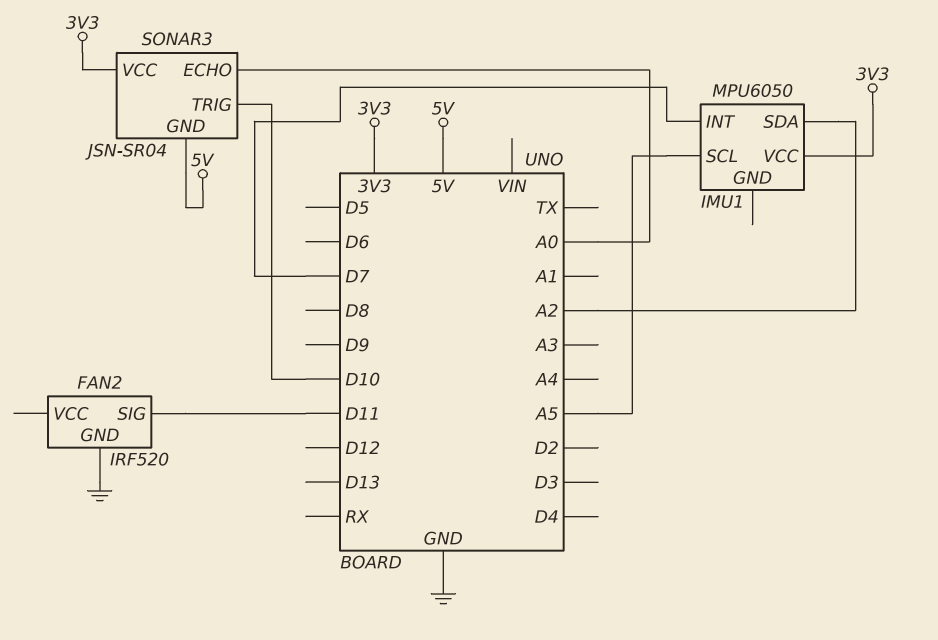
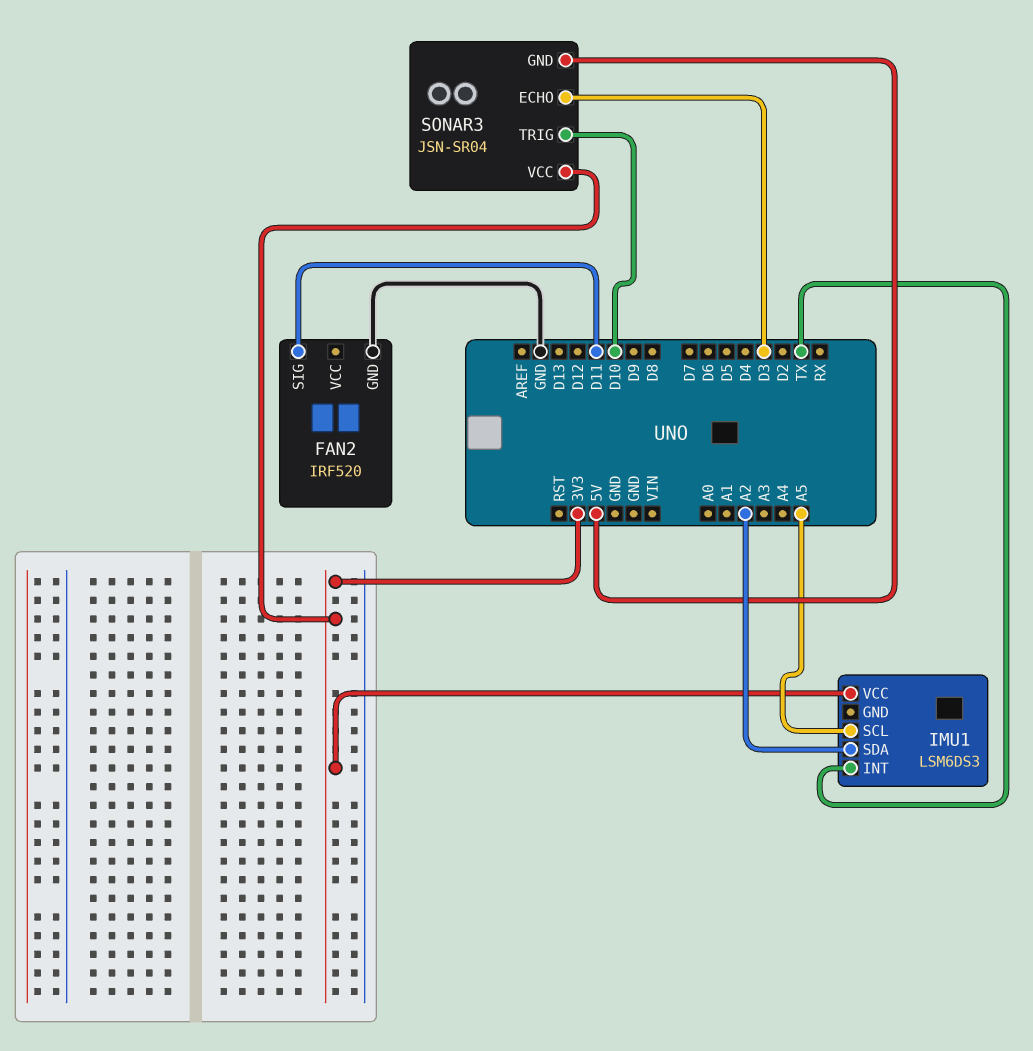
IMU1: MPU6050 -> LSM6DS3
IMU1 pin INT: D7 -> TX
SONAR3 pin ECHO: A0 -> D3

